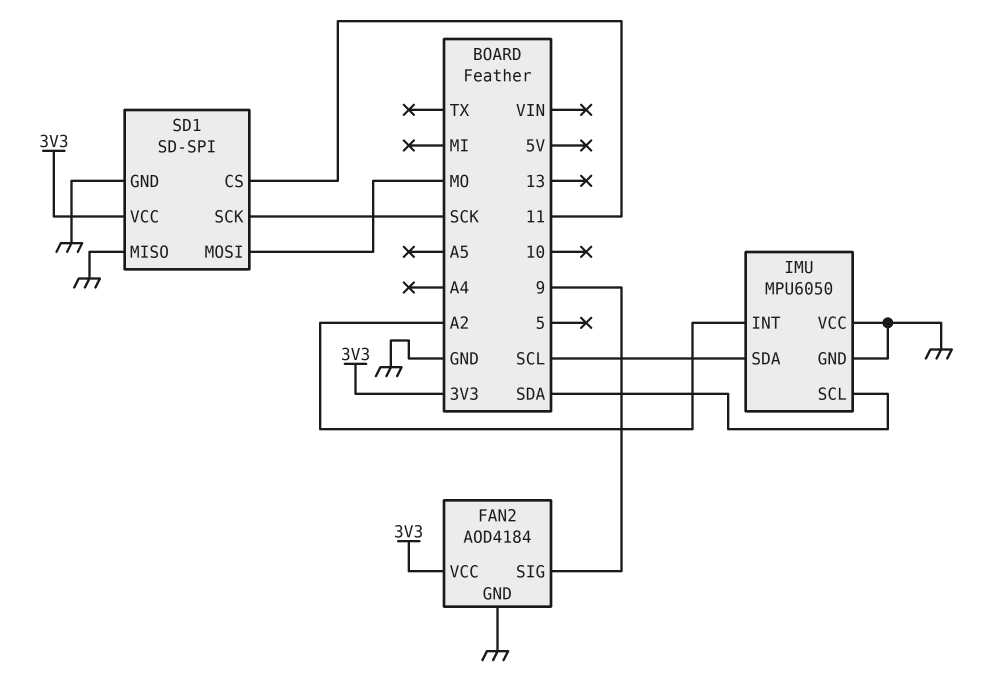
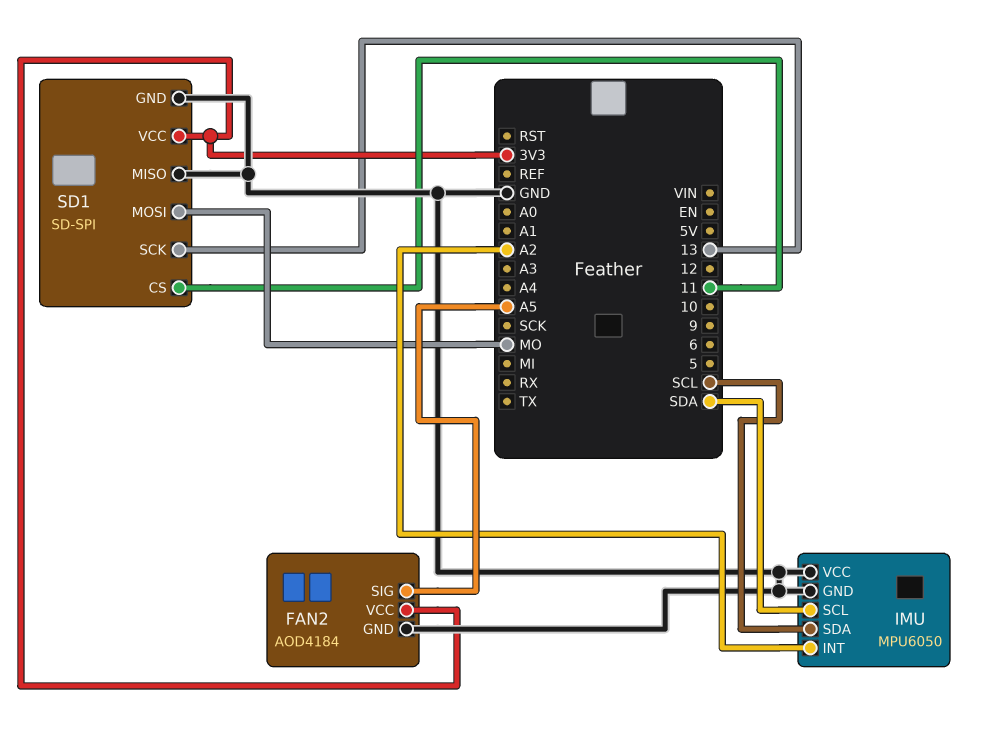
FAN2 pin SIG: 9 -> A5
SD1 pin SCK: SCK -> 13

